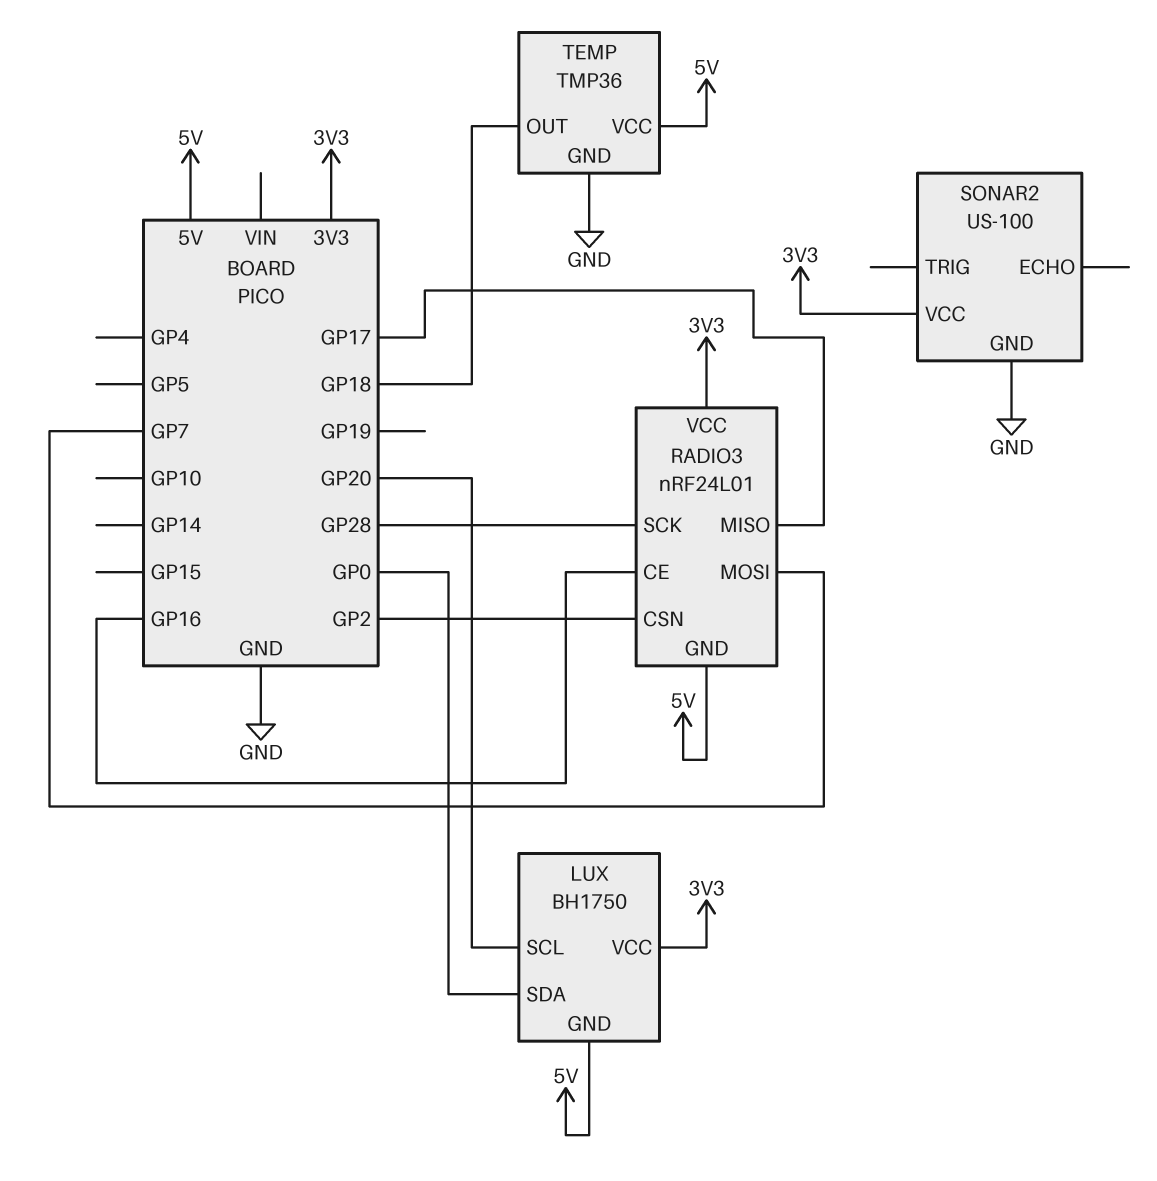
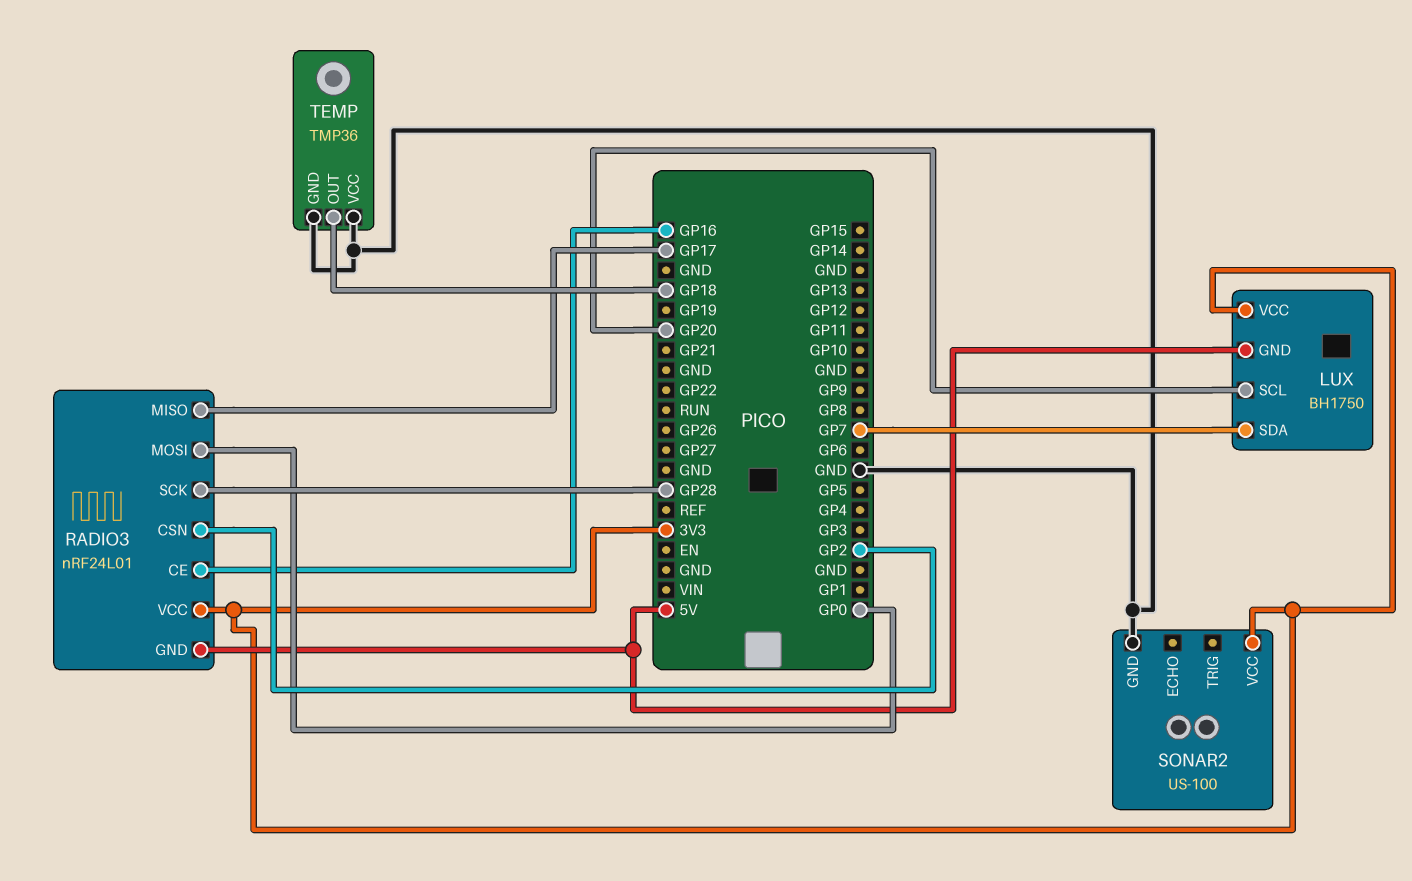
LUX pin SDA: GP0 -> GP7
RADIO3 pin MOSI: GP7 -> GP0
TEMP pin VCC: 5V -> GND

